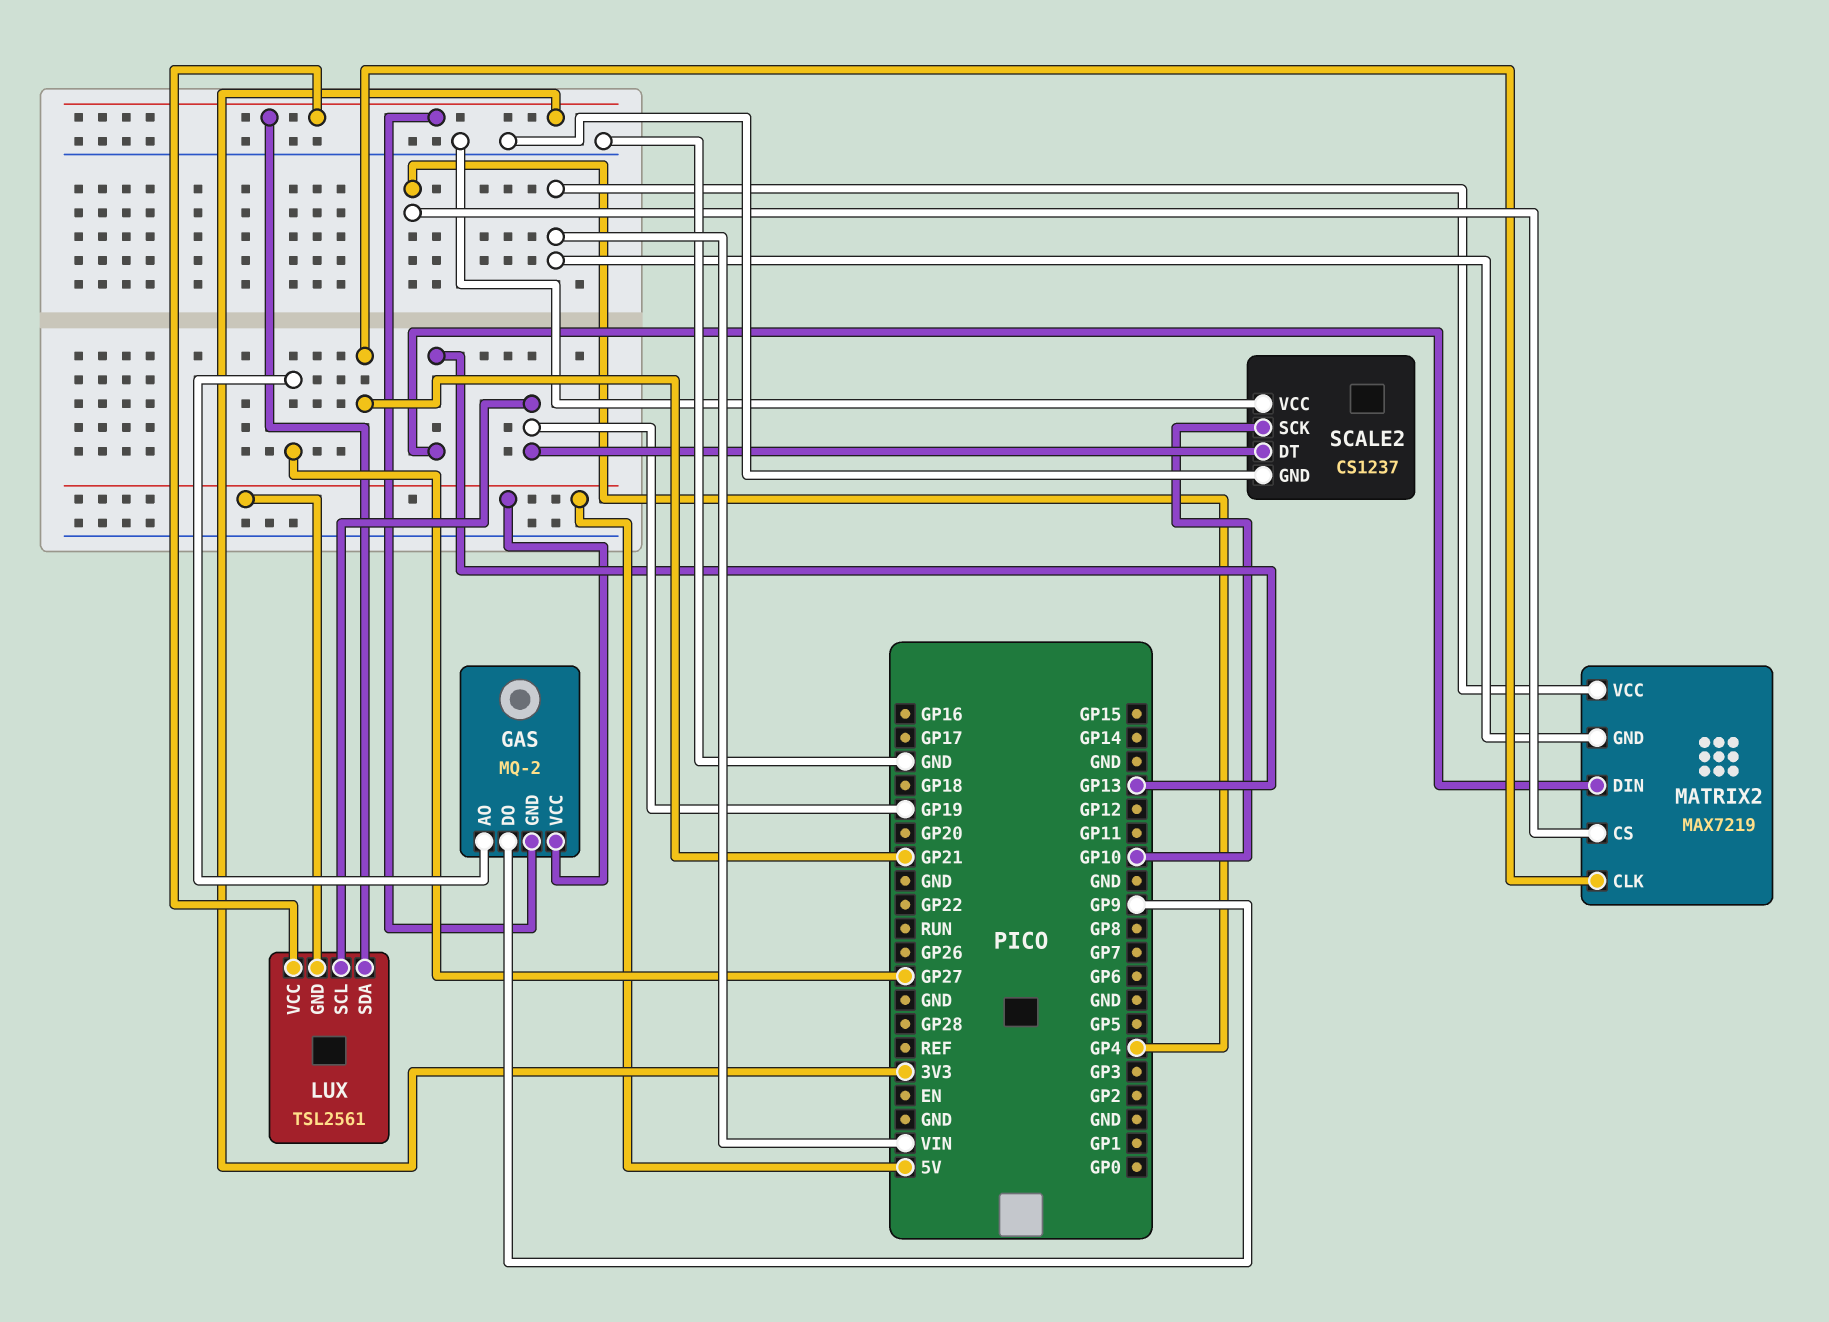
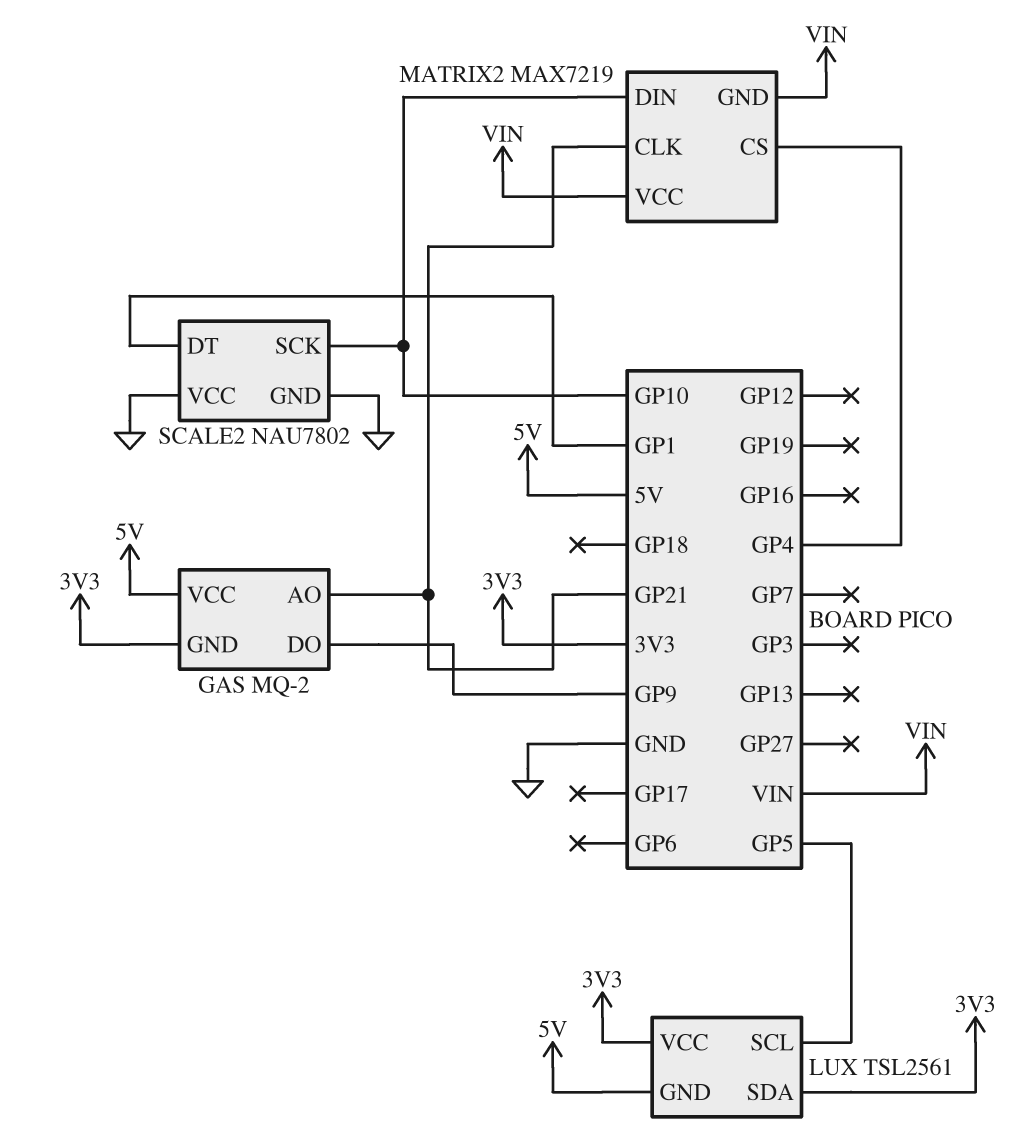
GAS pin AO: GP27 -> GP21
LUX pin SCL: GP19 -> GP5
MATRIX2 pin DIN: GP13 -> GP10
SCALE2: CS1237 -> NAU7802
SCALE2 pin DT: GP19 -> GP1

